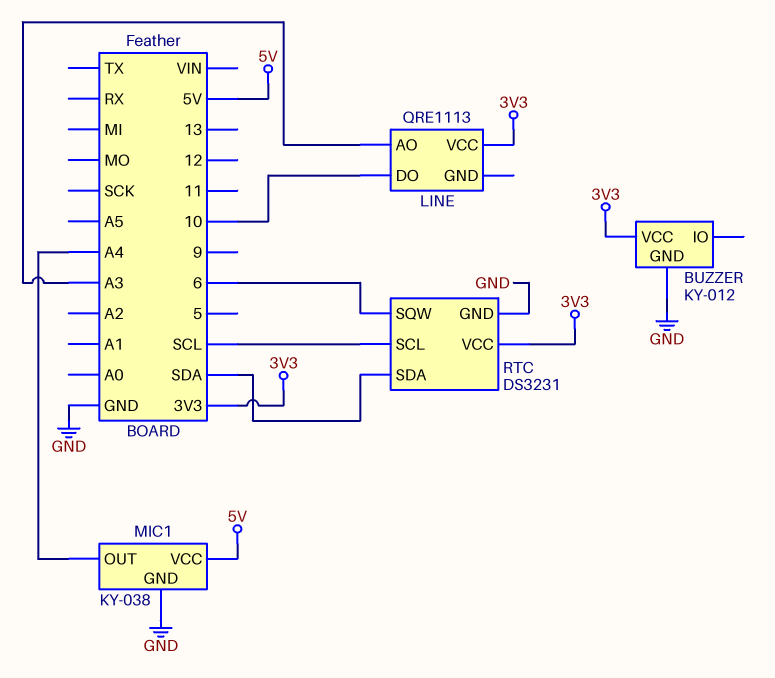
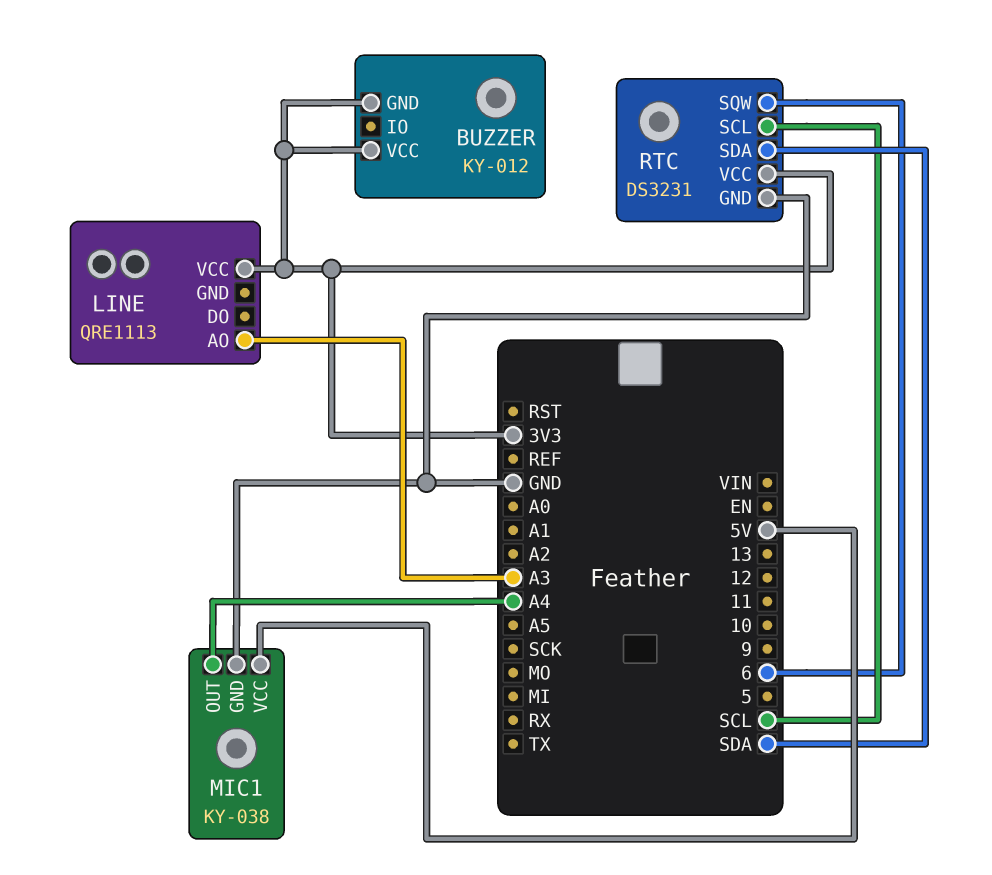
BUZZER pin GND: GND -> 3V3
LINE pin DO: 10 -> none

